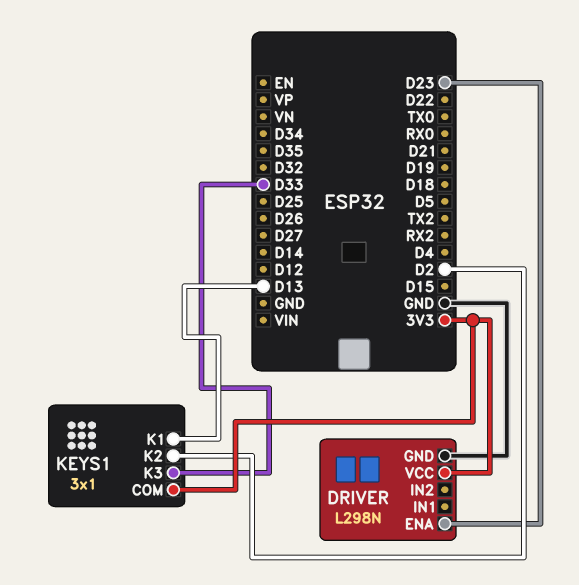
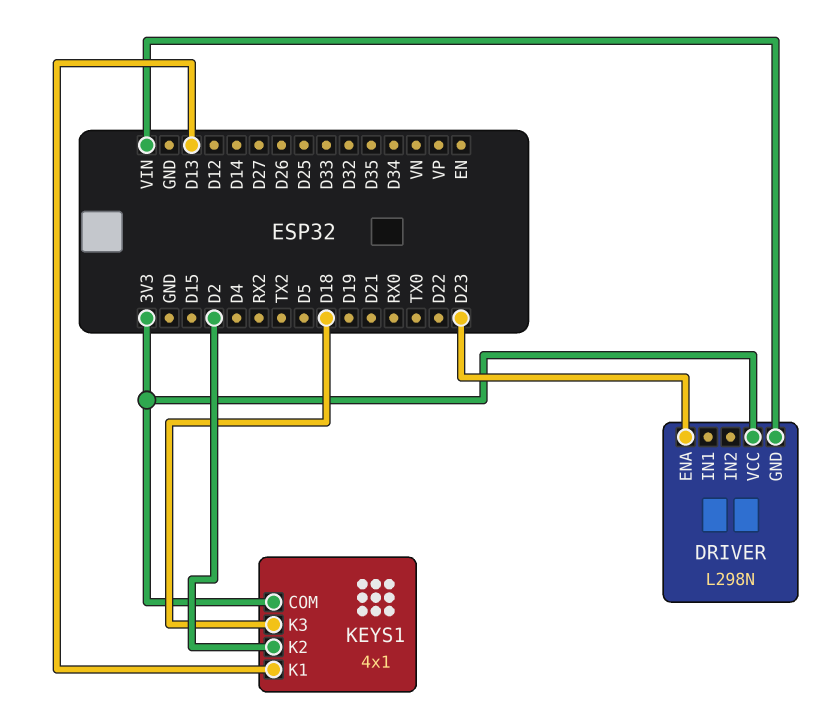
DRIVER pin GND: GND -> VIN
KEYS1: 3x1 -> 4x1
KEYS1 pin K3: D33 -> D18

